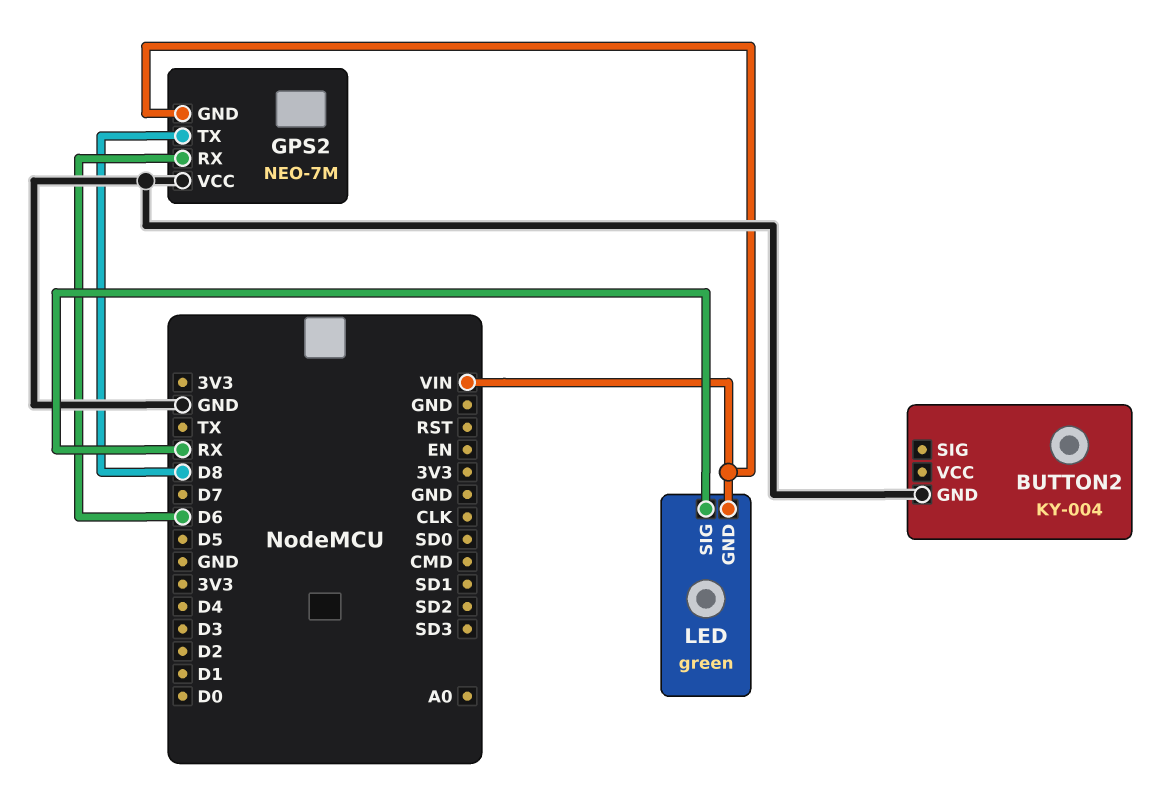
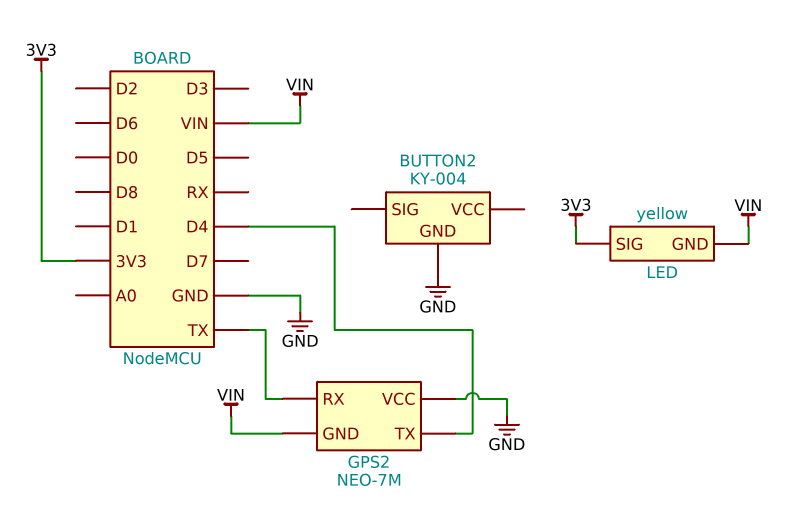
GPS2 pin RX: D6 -> TX
GPS2 pin TX: D8 -> D4
LED: green -> yellow
LED pin SIG: RX -> 3V3

